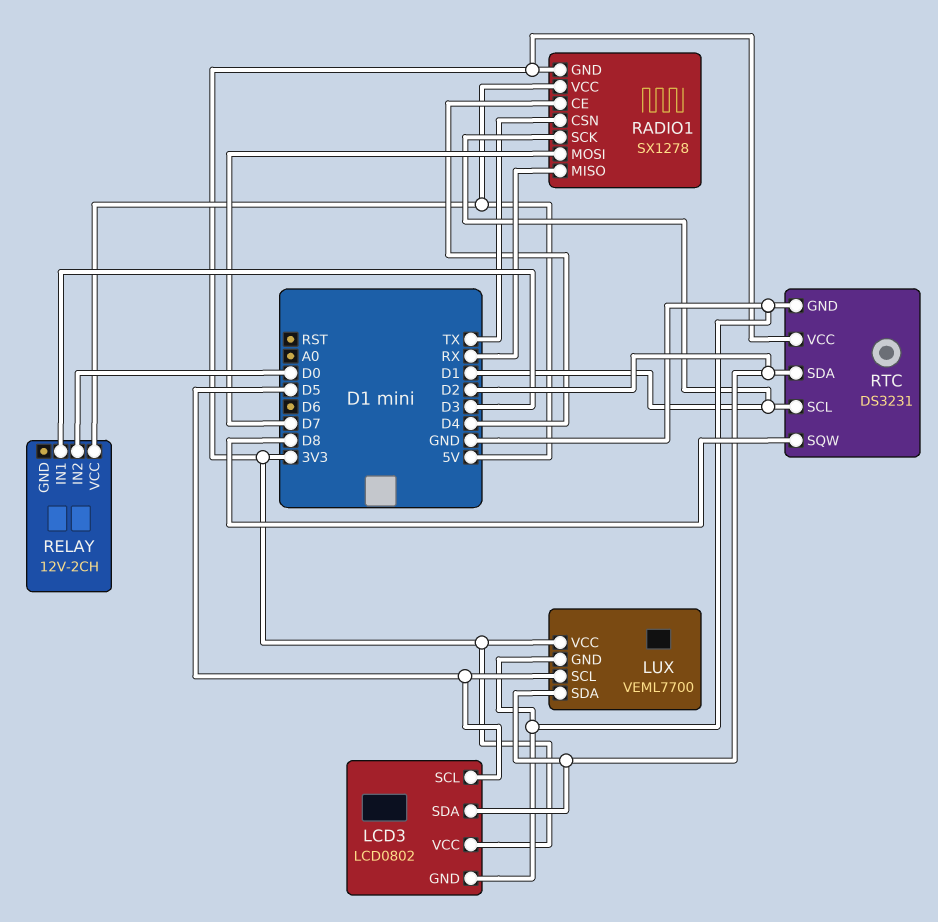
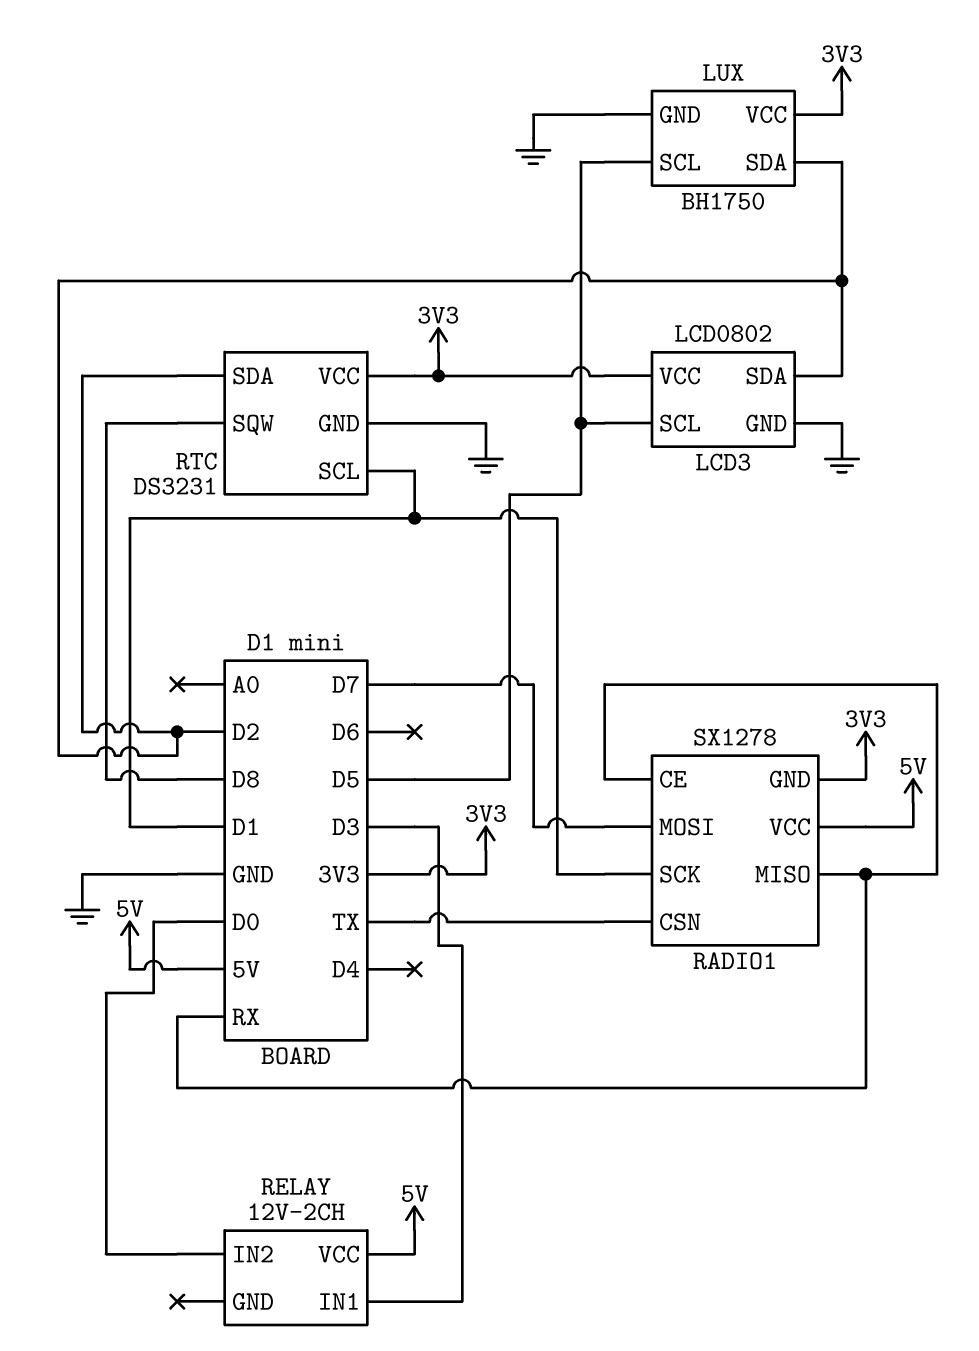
LUX: VEML7700 -> BH1750
RADIO1 pin CE: D4 -> RX

